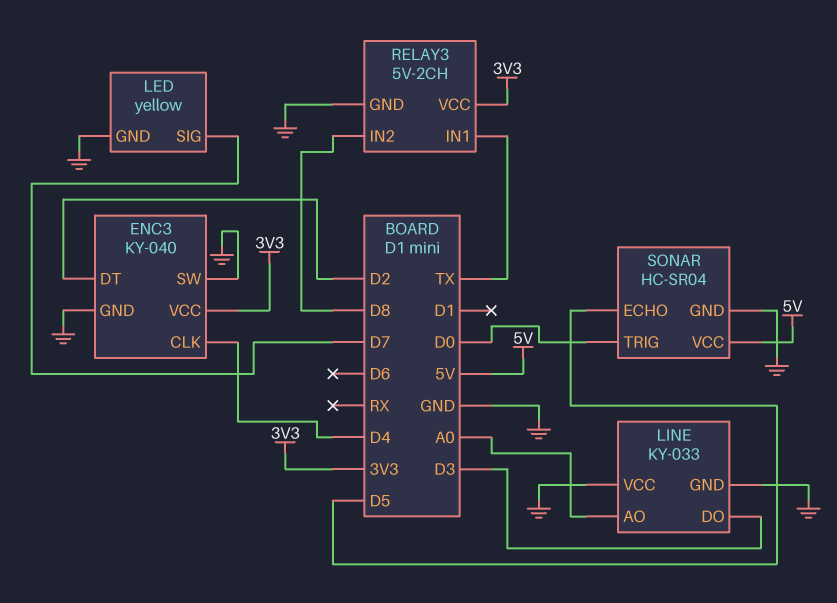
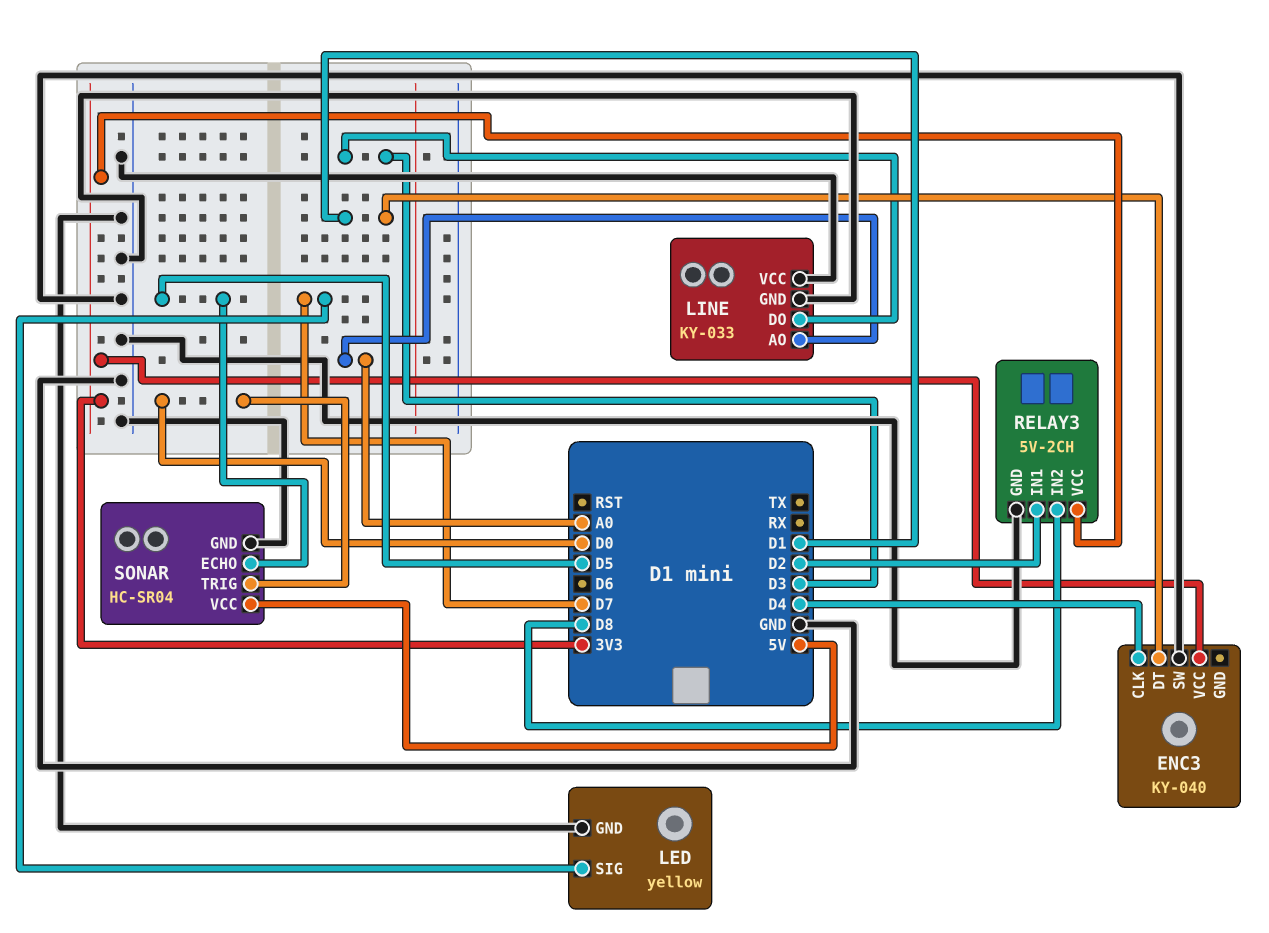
ENC3 pin DT: D2 -> D1
ENC3 pin GND: GND -> none
RELAY3 pin IN1: TX -> D2

